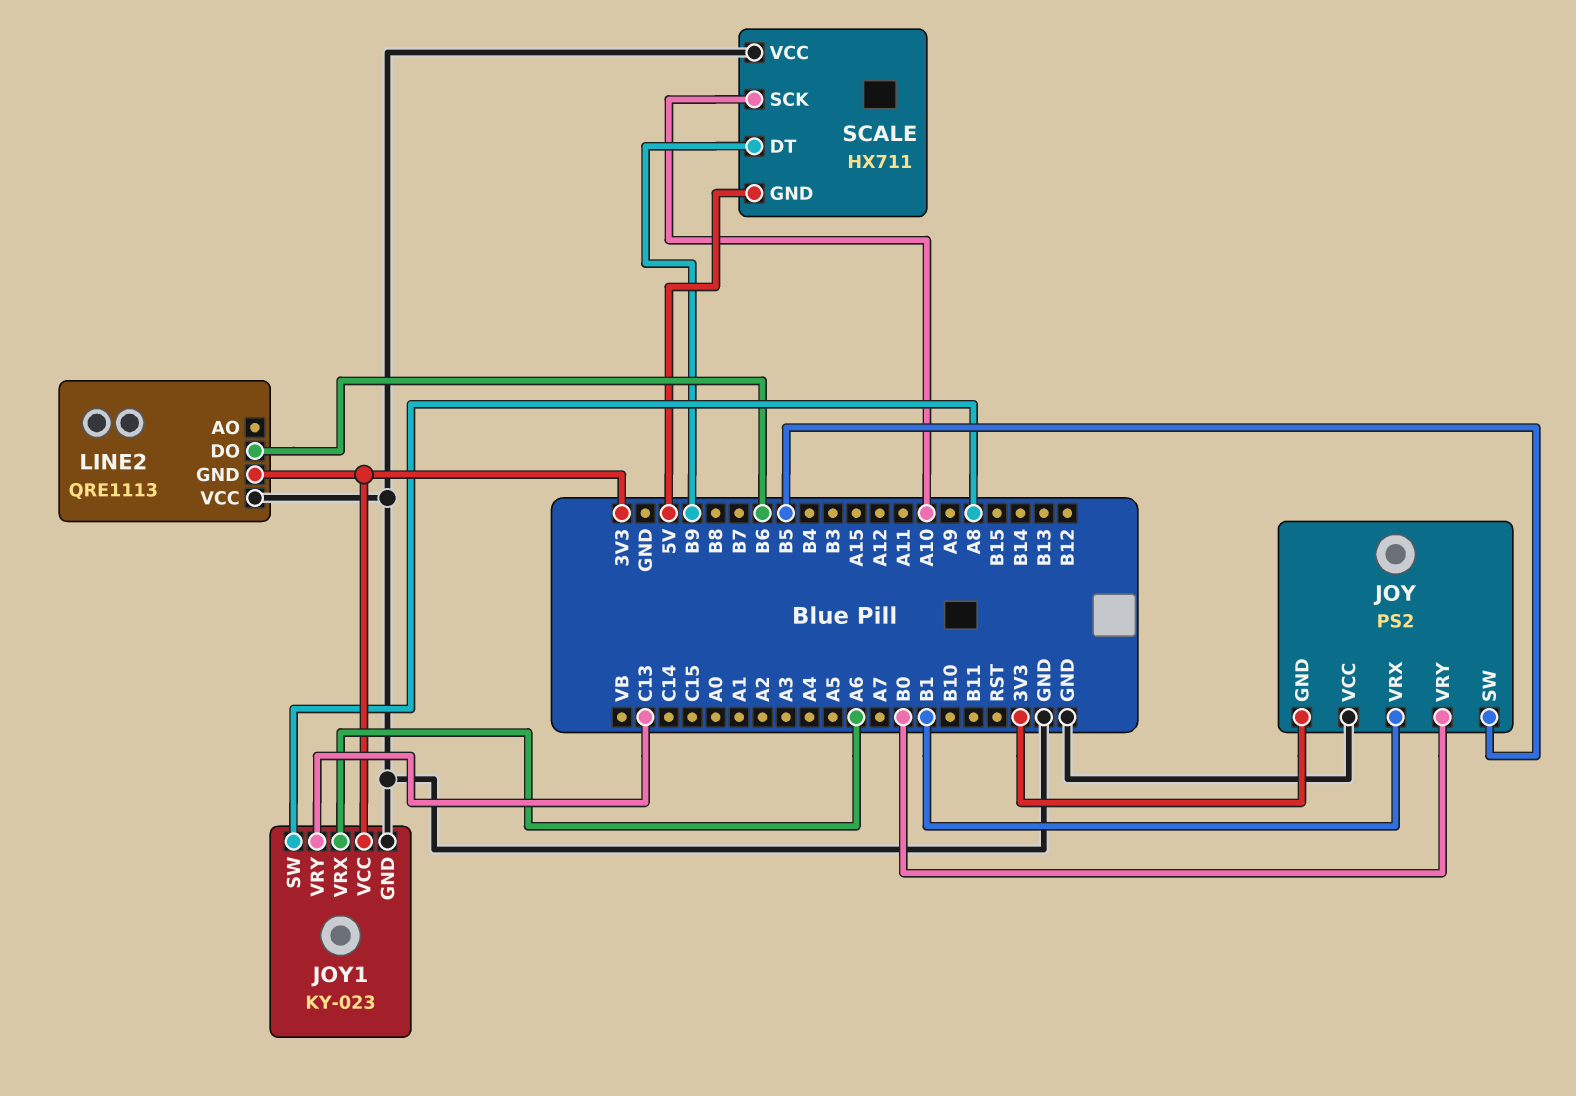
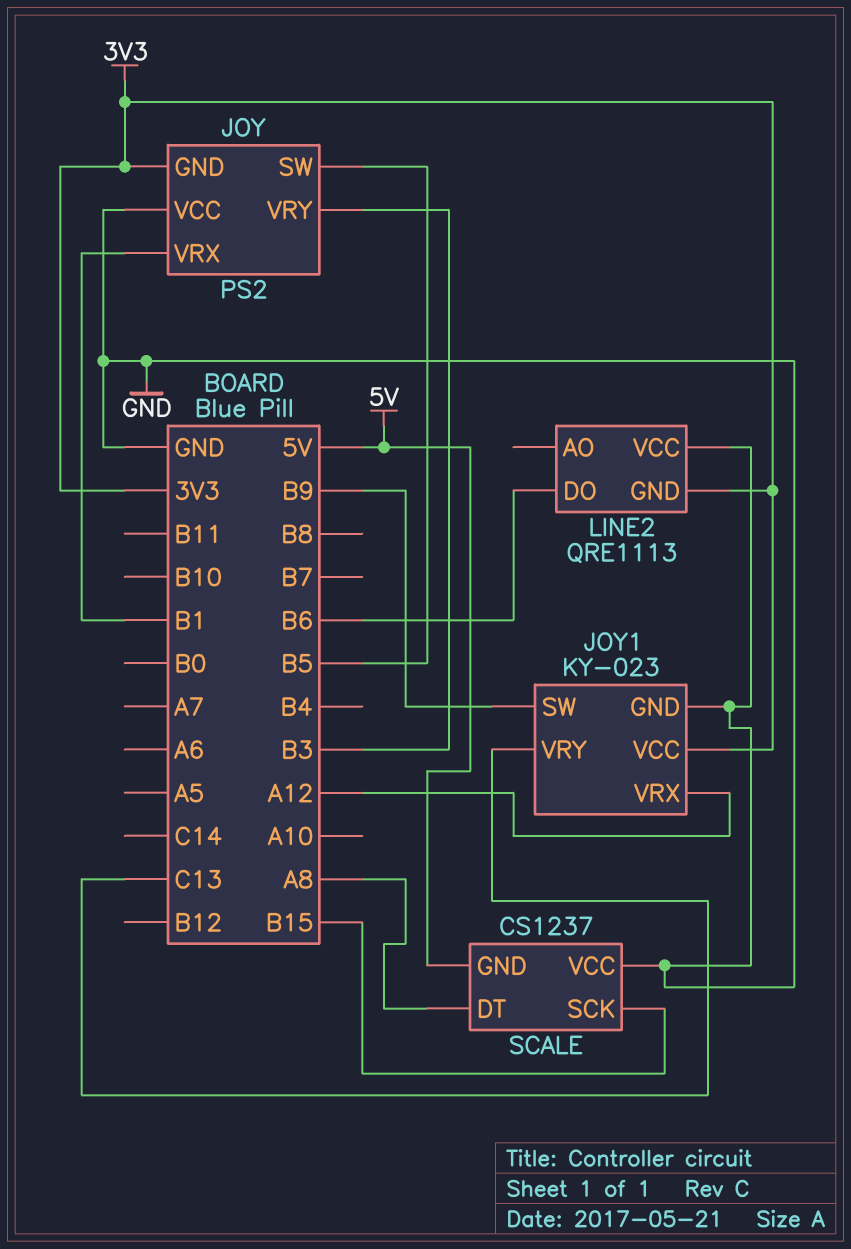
JOY pin VRY: B0 -> B3
JOY1 pin SW: A8 -> B9
JOY1 pin VRX: A6 -> A12
SCALE: HX711 -> CS1237
SCALE pin DT: B9 -> A8
SCALE pin SCK: A10 -> B15

